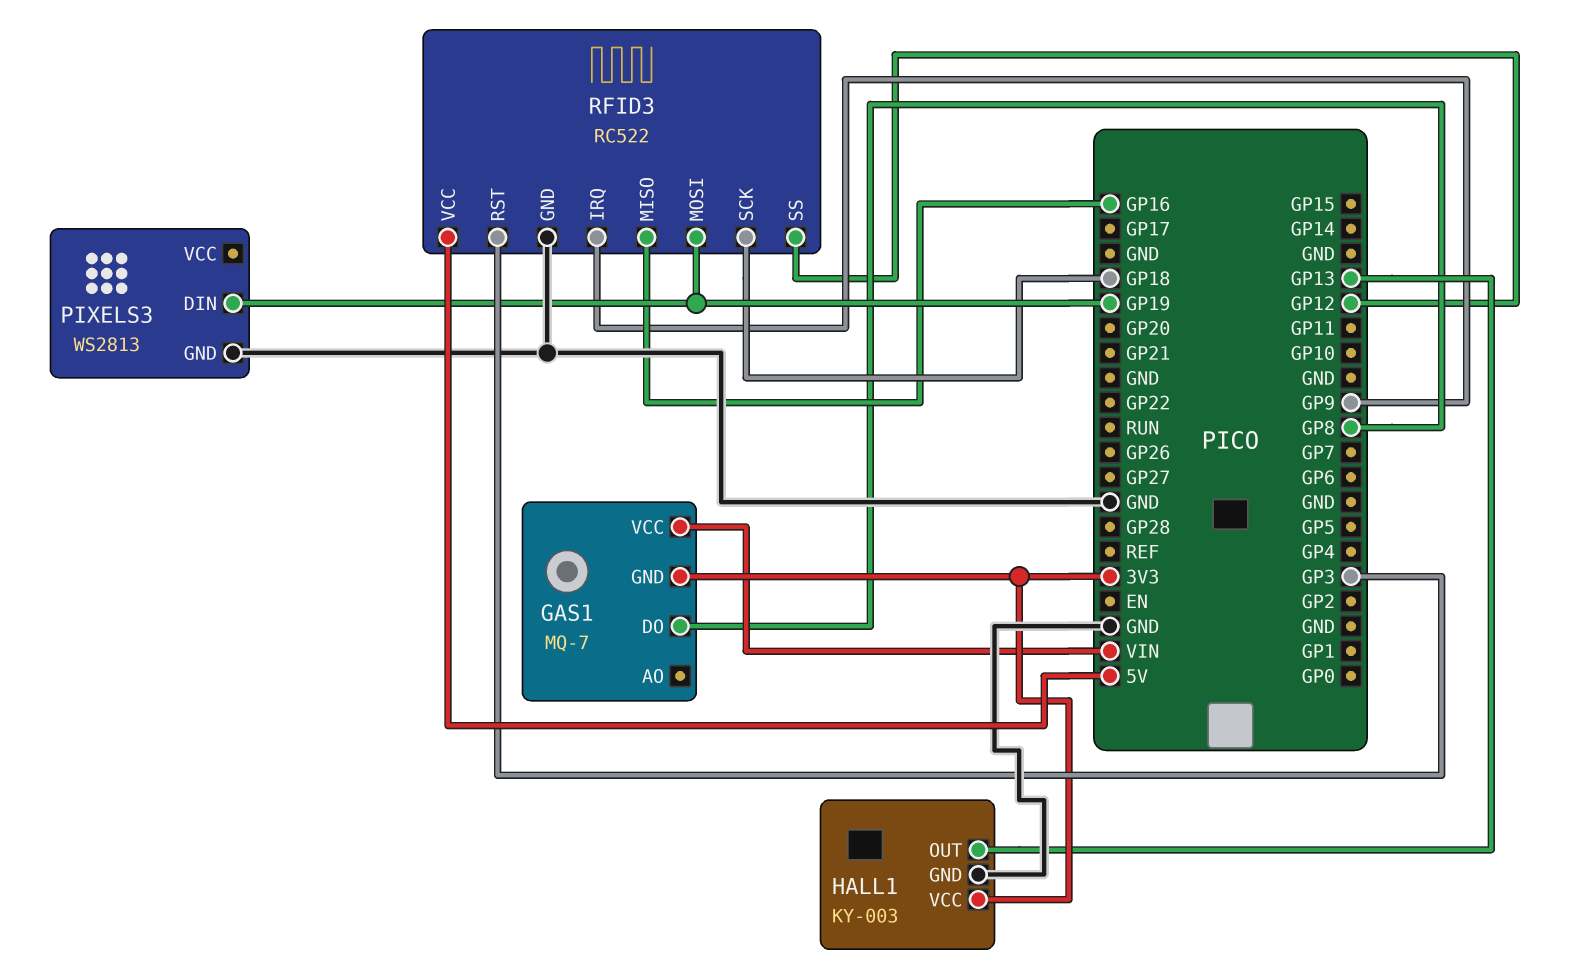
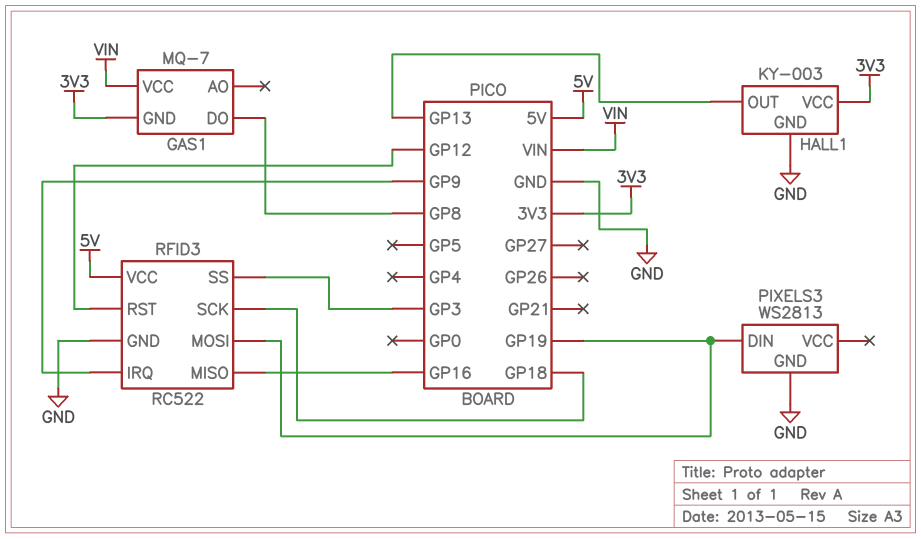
RFID3 pin RST: GP3 -> GP12
RFID3 pin SS: GP12 -> GP3

